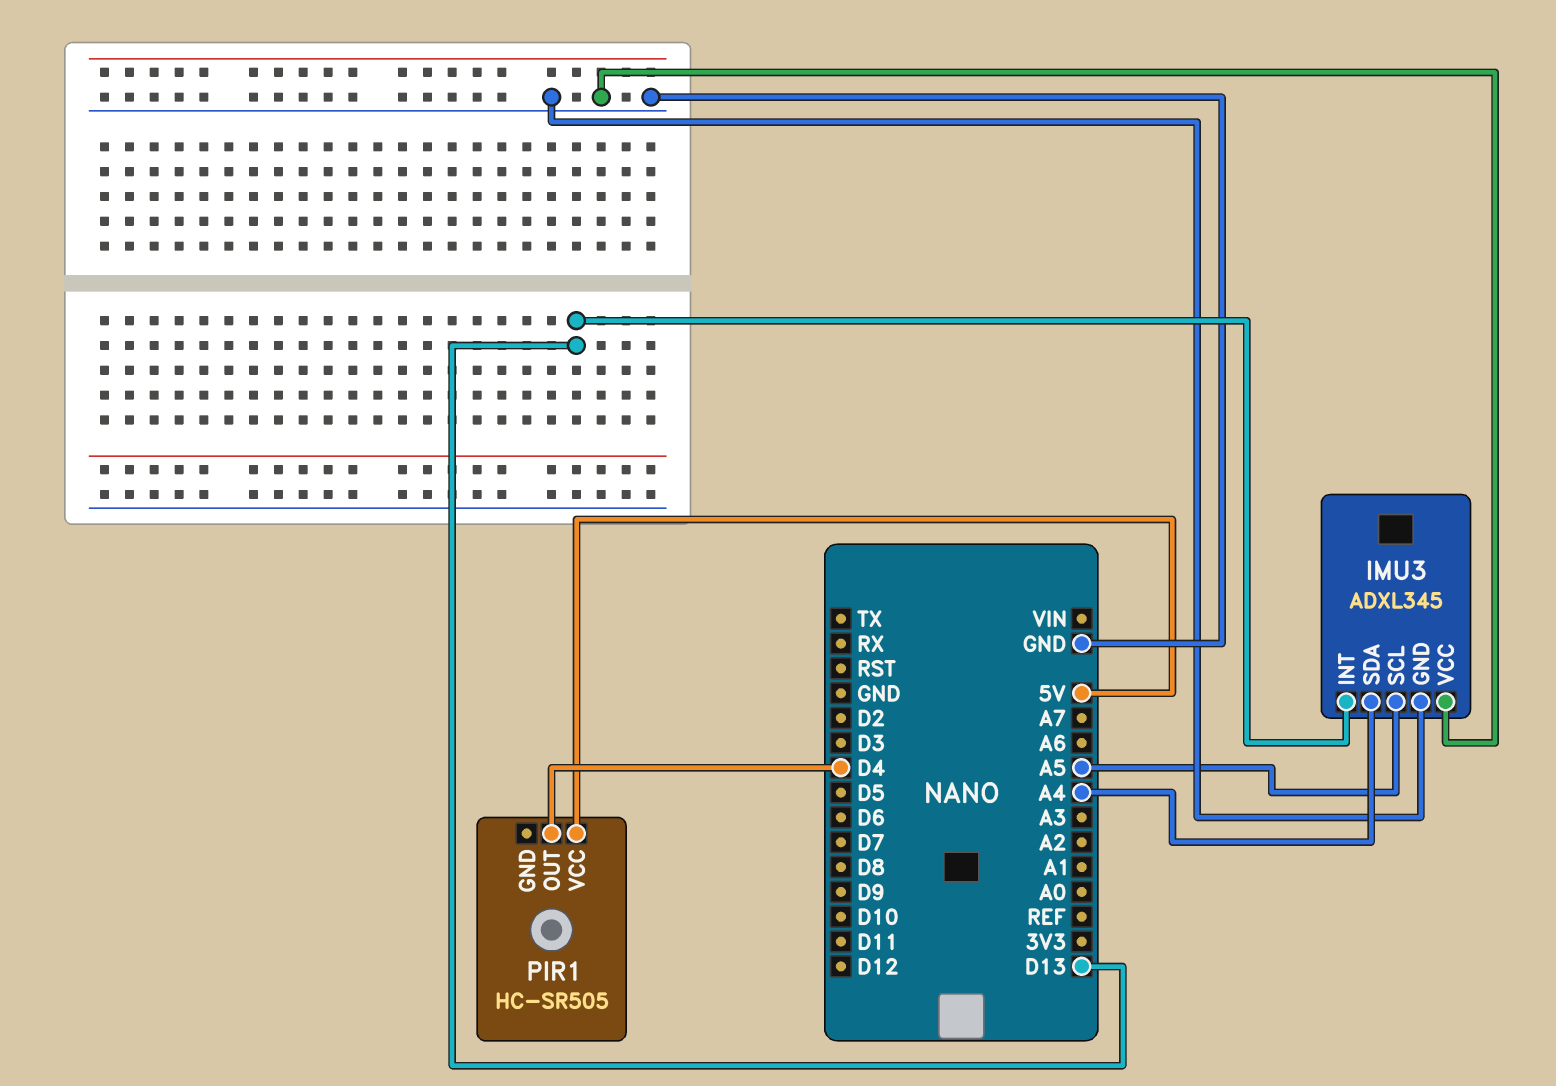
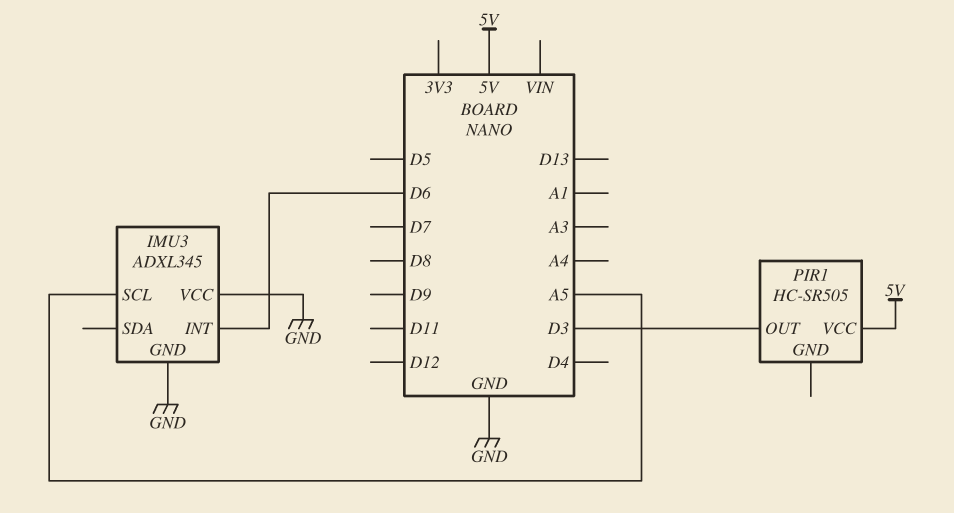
IMU3 pin INT: D13 -> D6
IMU3 pin SDA: A4 -> none
PIR1 pin OUT: D4 -> D3

